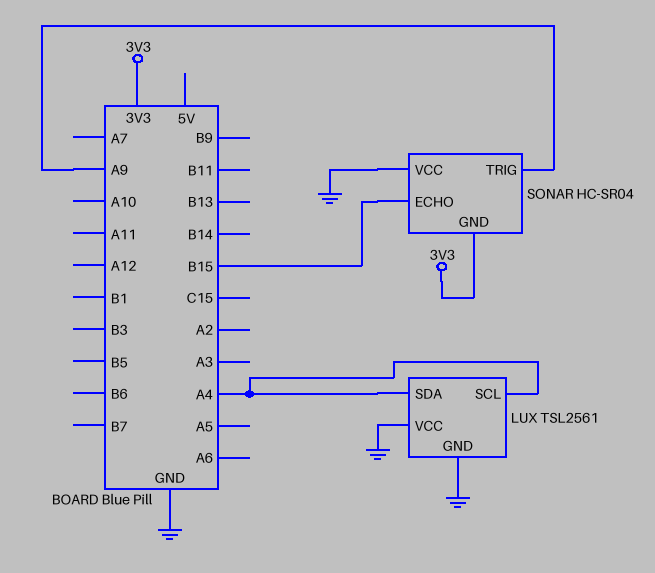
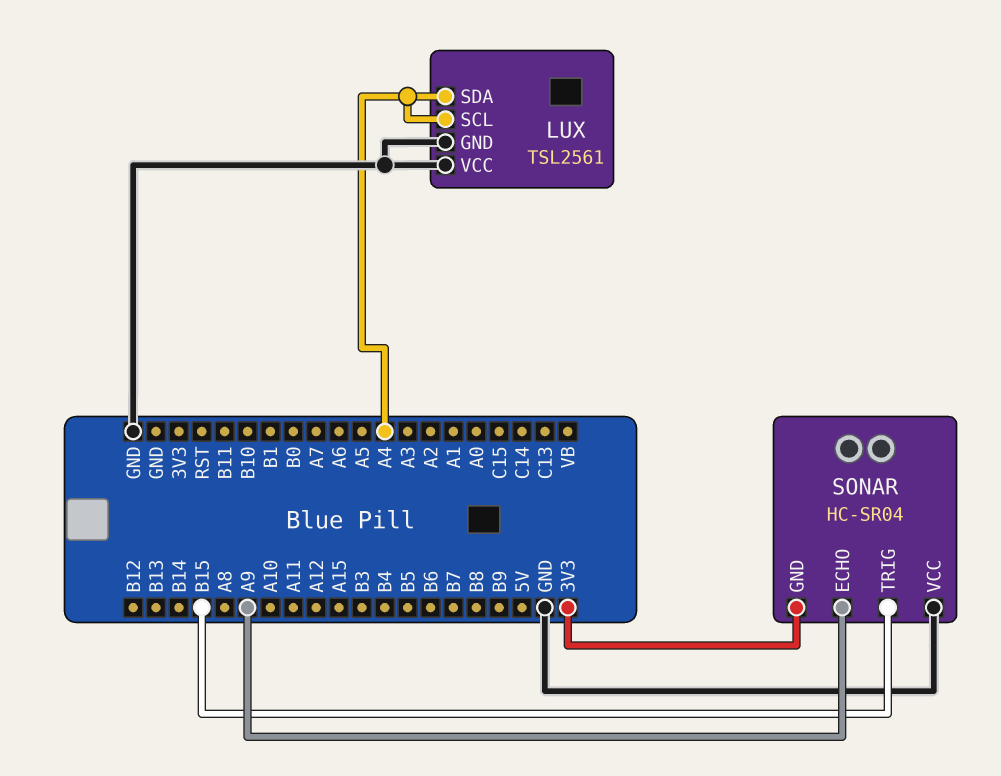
SONAR pin ECHO: B15 -> A9
SONAR pin TRIG: A9 -> B15

